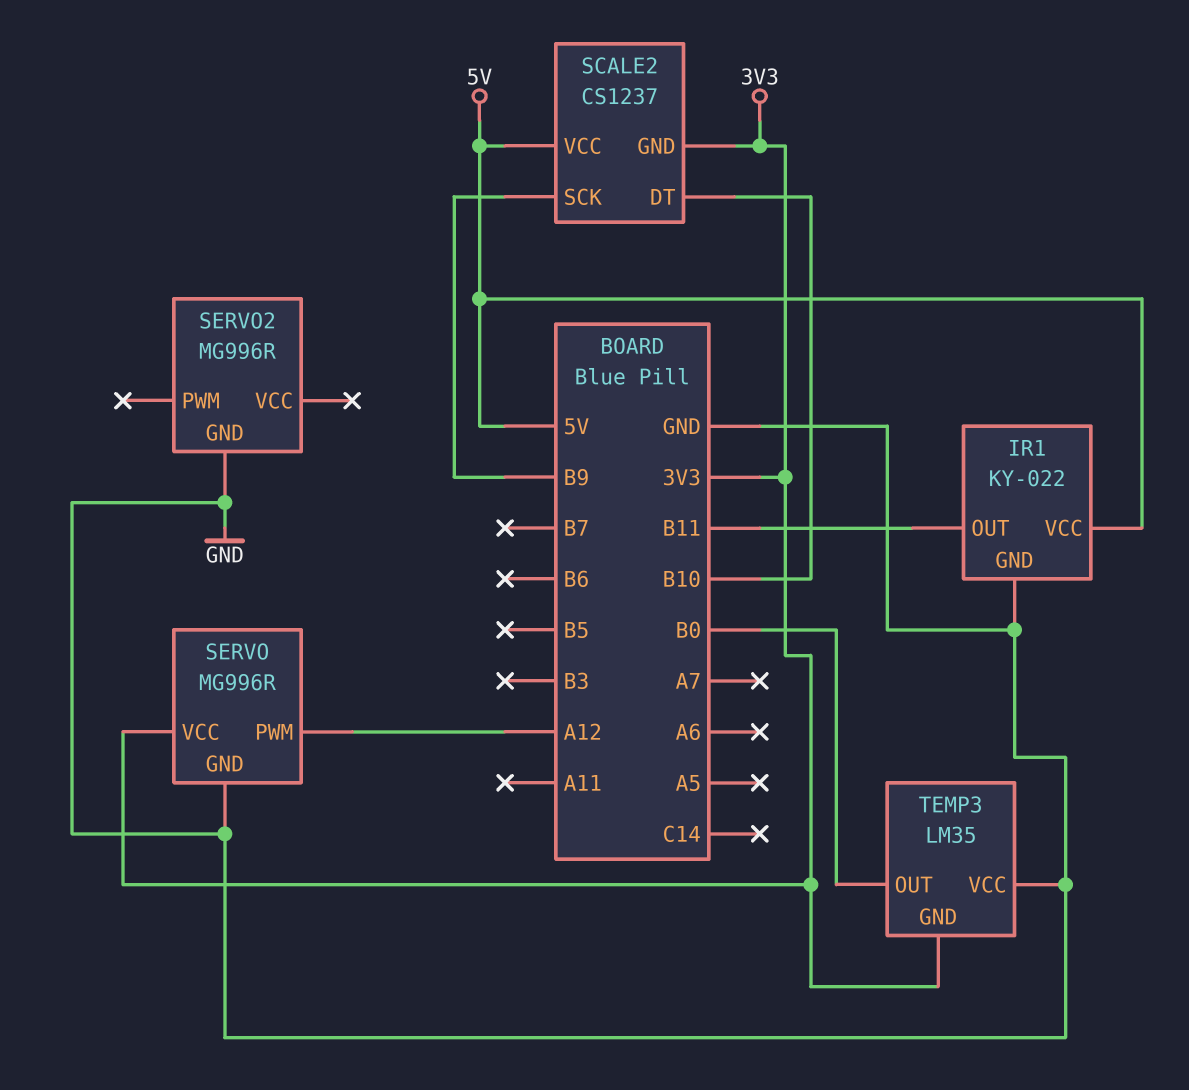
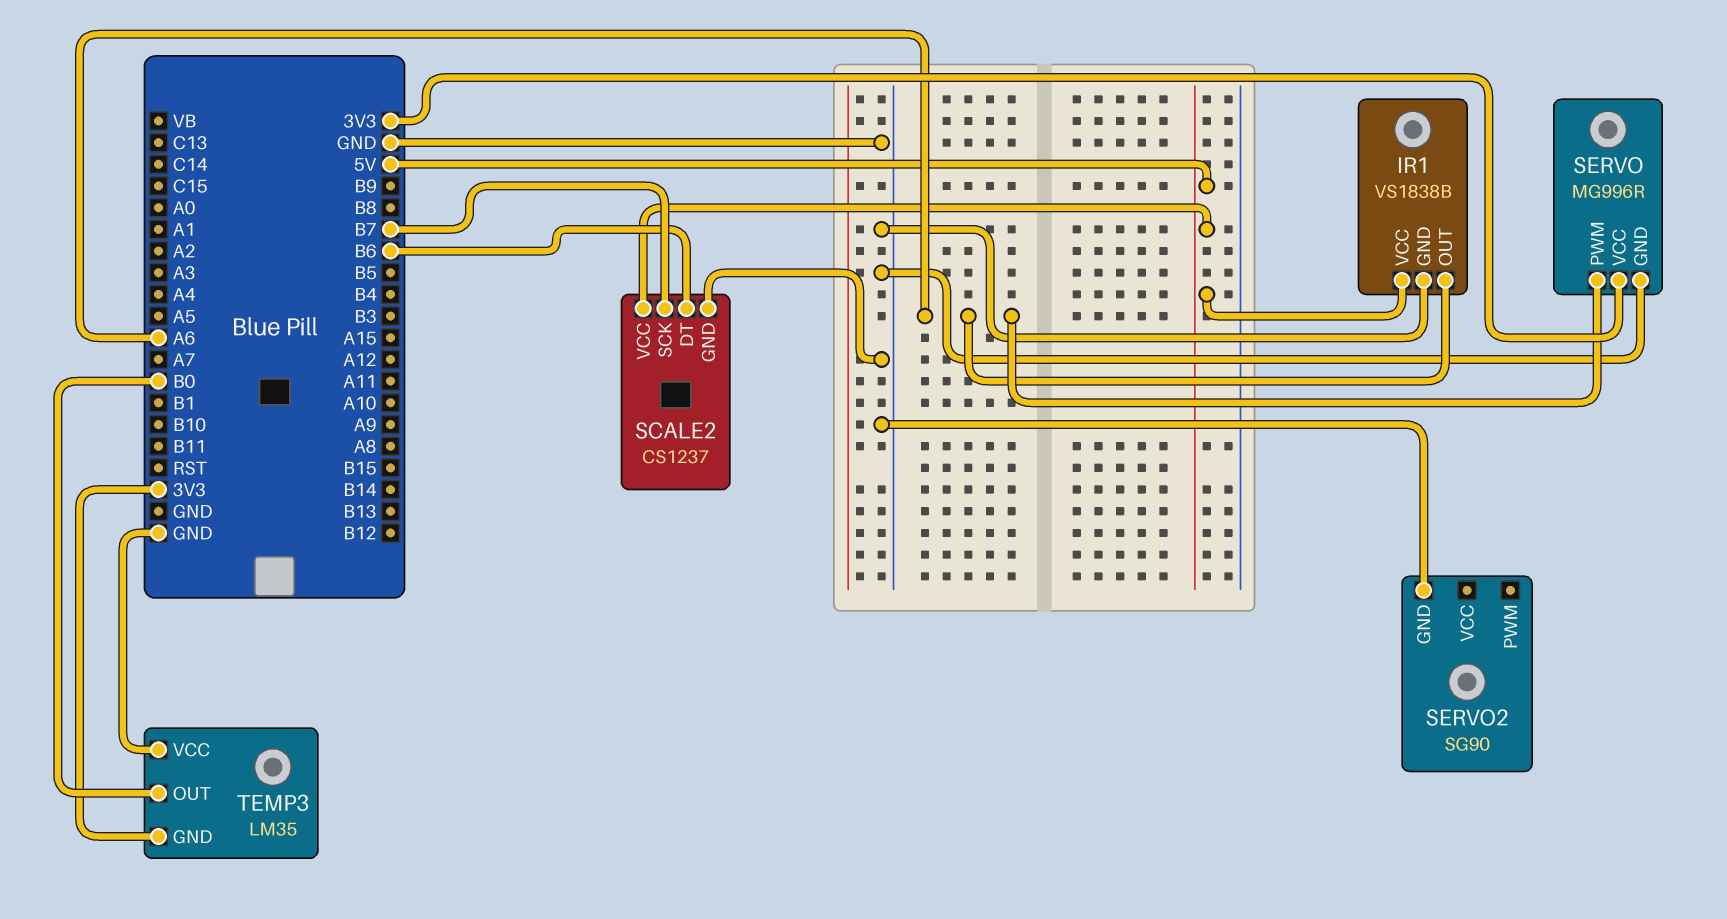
IR1: KY-022 -> VS1838B
IR1 pin OUT: B11 -> A6
SCALE2 pin DT: B10 -> B6
SCALE2 pin GND: 3V3 -> GND
SCALE2 pin SCK: B9 -> B7
SERVO pin PWM: A12 -> A6
SERVO2: MG996R -> SG90

